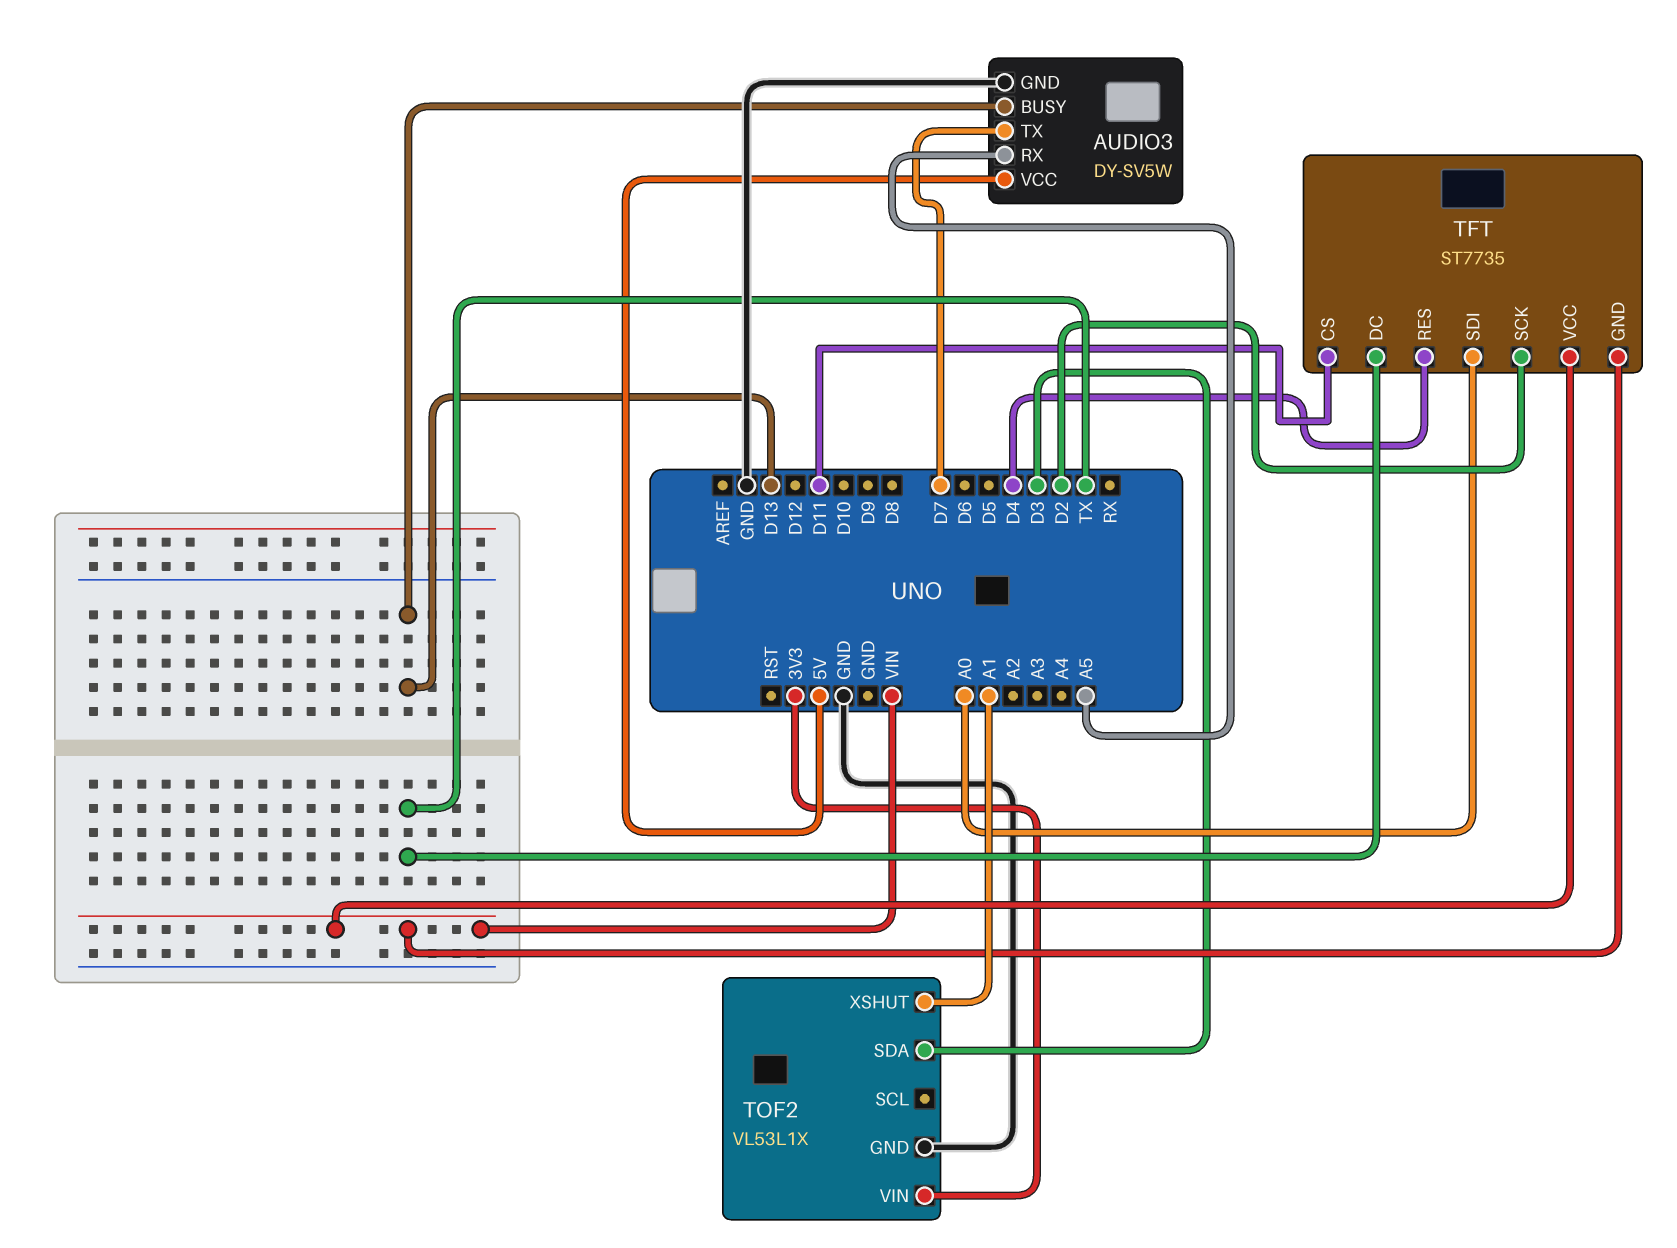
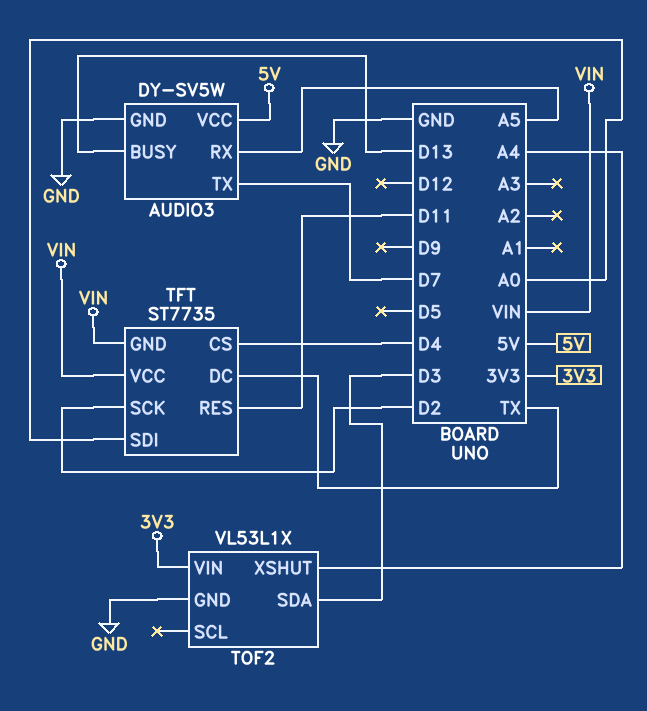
TFT pin CS: D11 -> D4
TFT pin RES: D4 -> D11
TOF2 pin XSHUT: A1 -> A4

